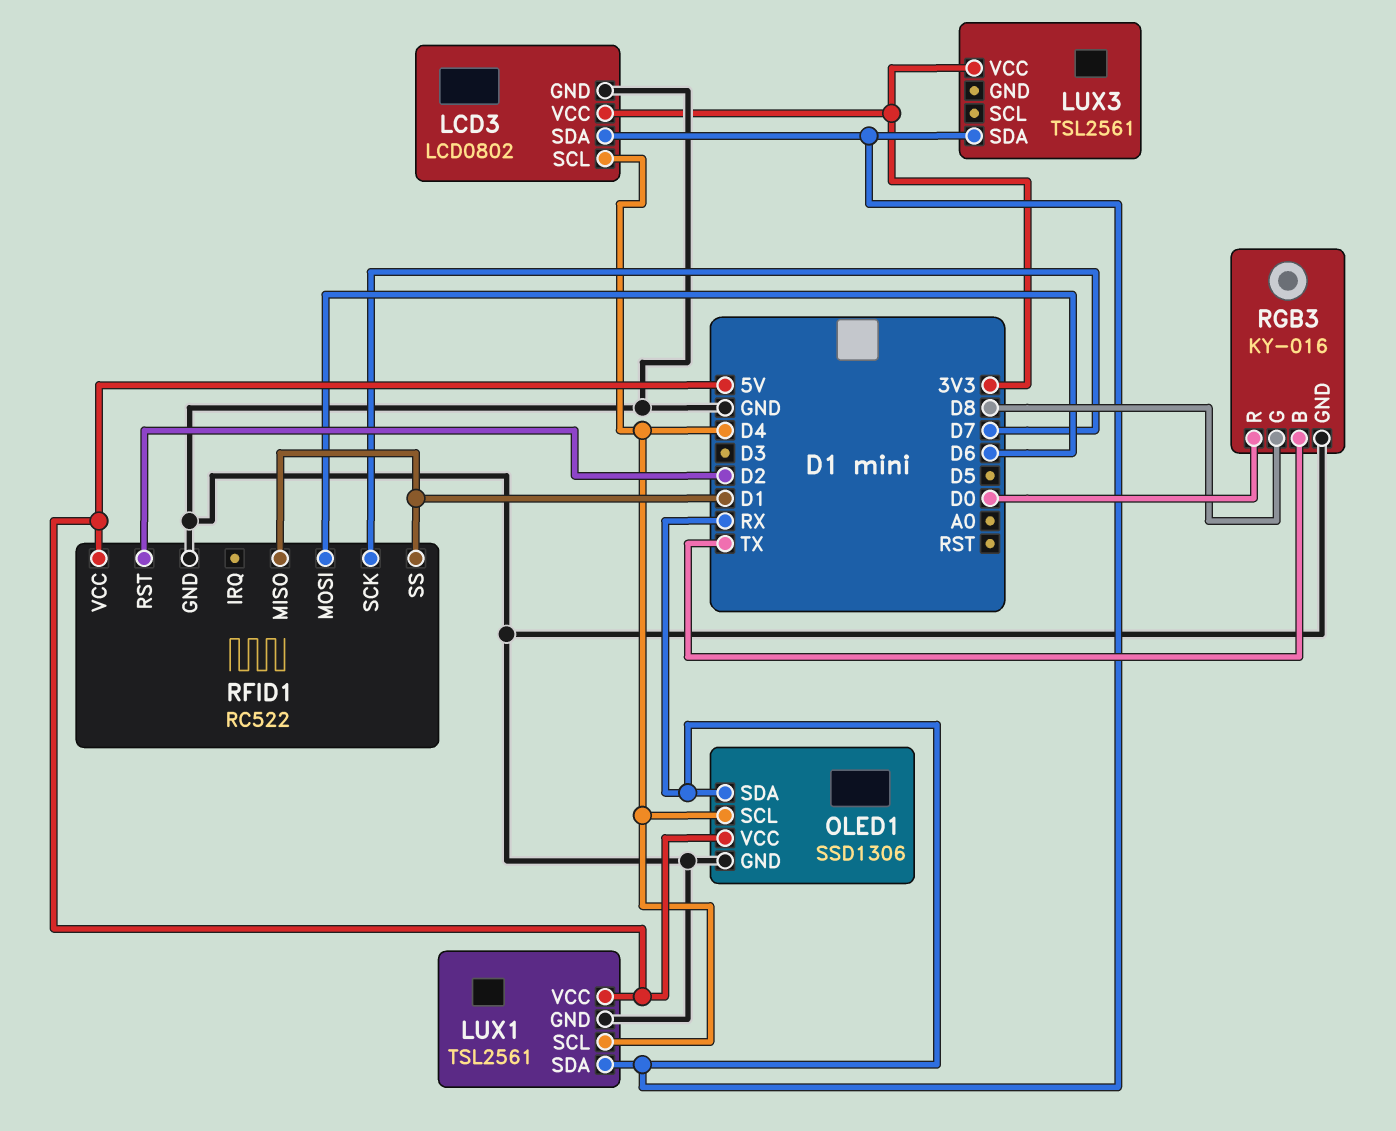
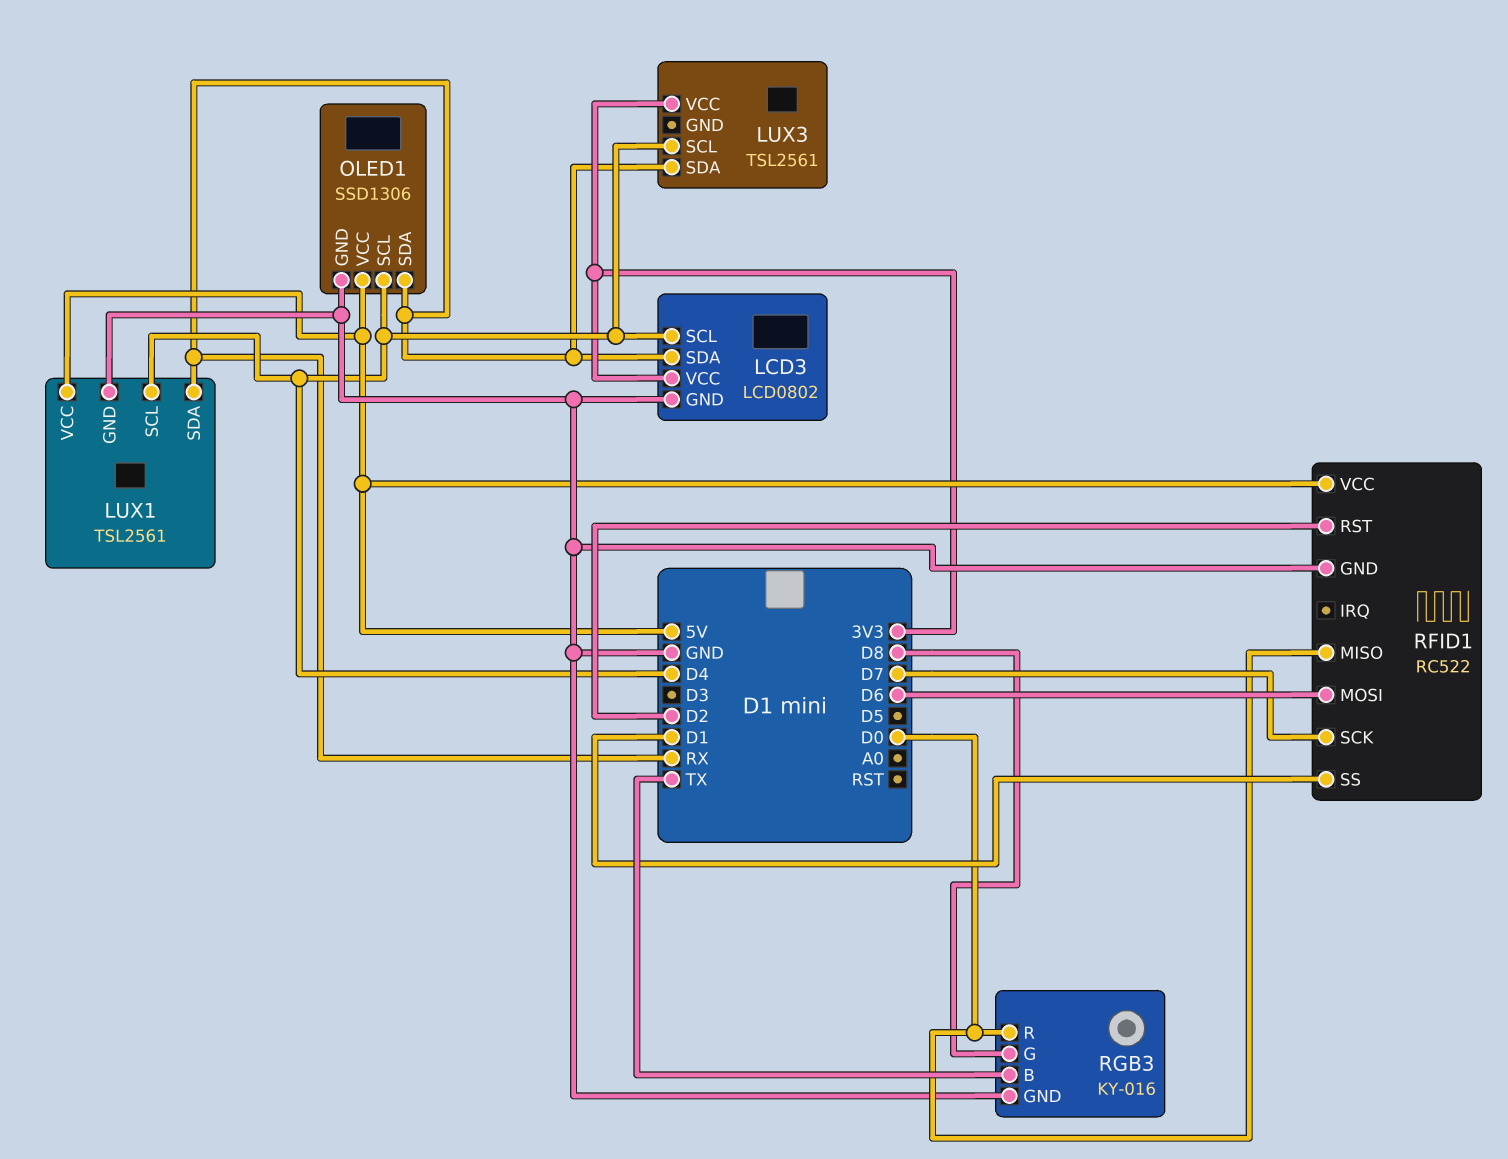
LUX3 pin SCL: none -> D4
RFID1 pin MISO: D1 -> D0

